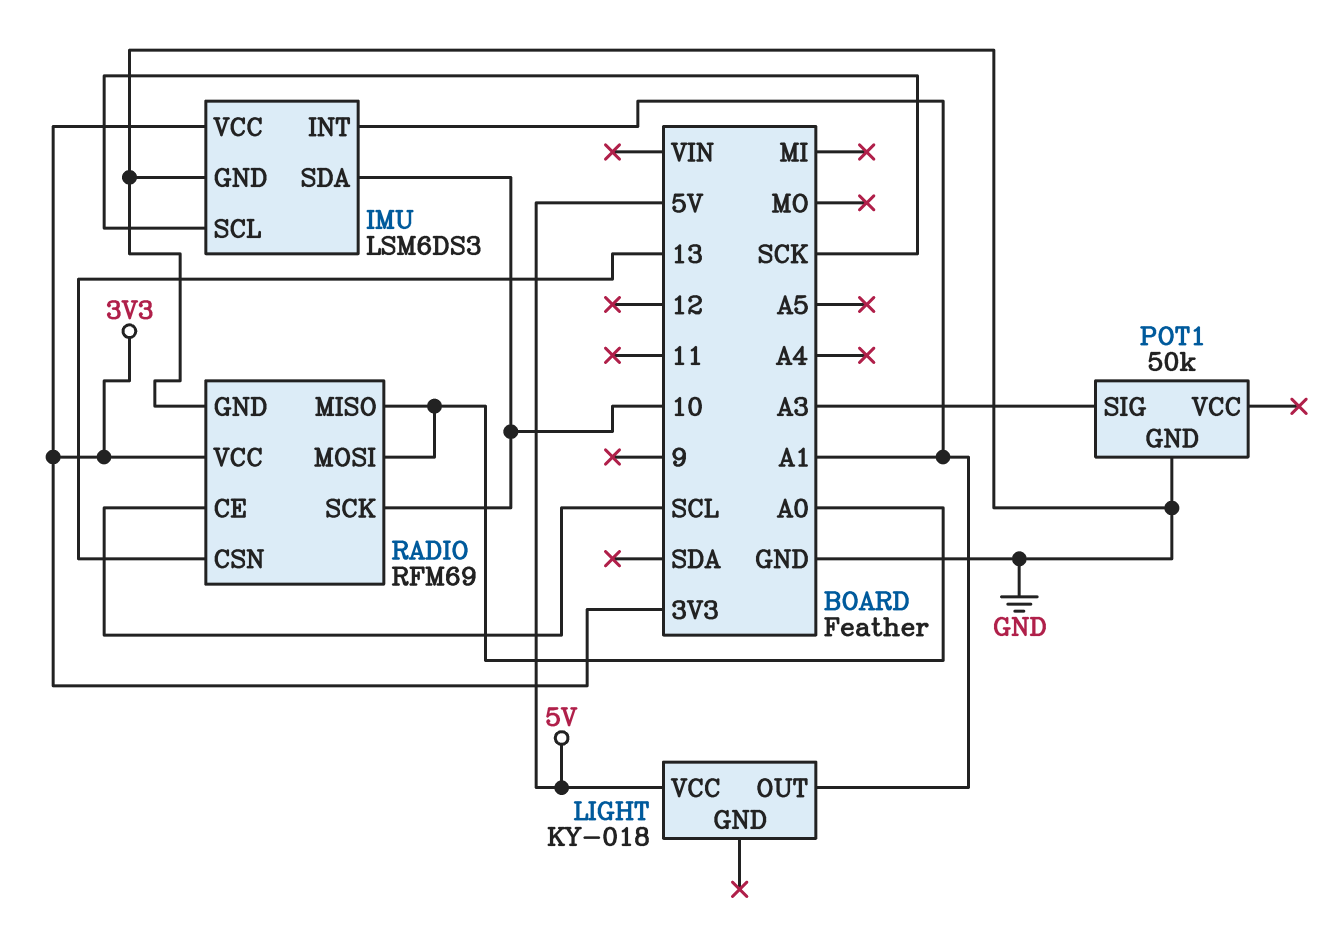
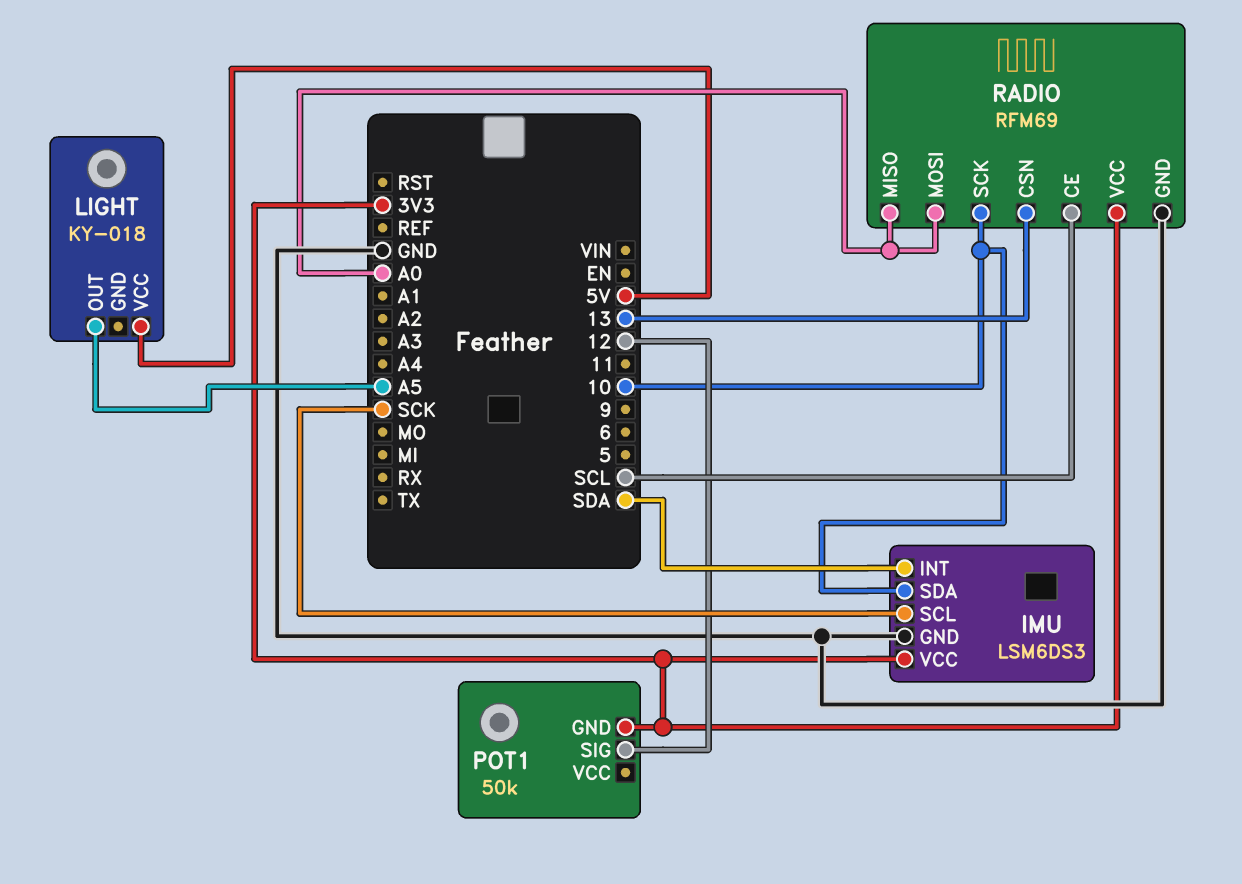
IMU pin INT: A1 -> SDA
LIGHT pin OUT: A1 -> A5
POT1 pin GND: GND -> 3V3
POT1 pin SIG: A3 -> 12

